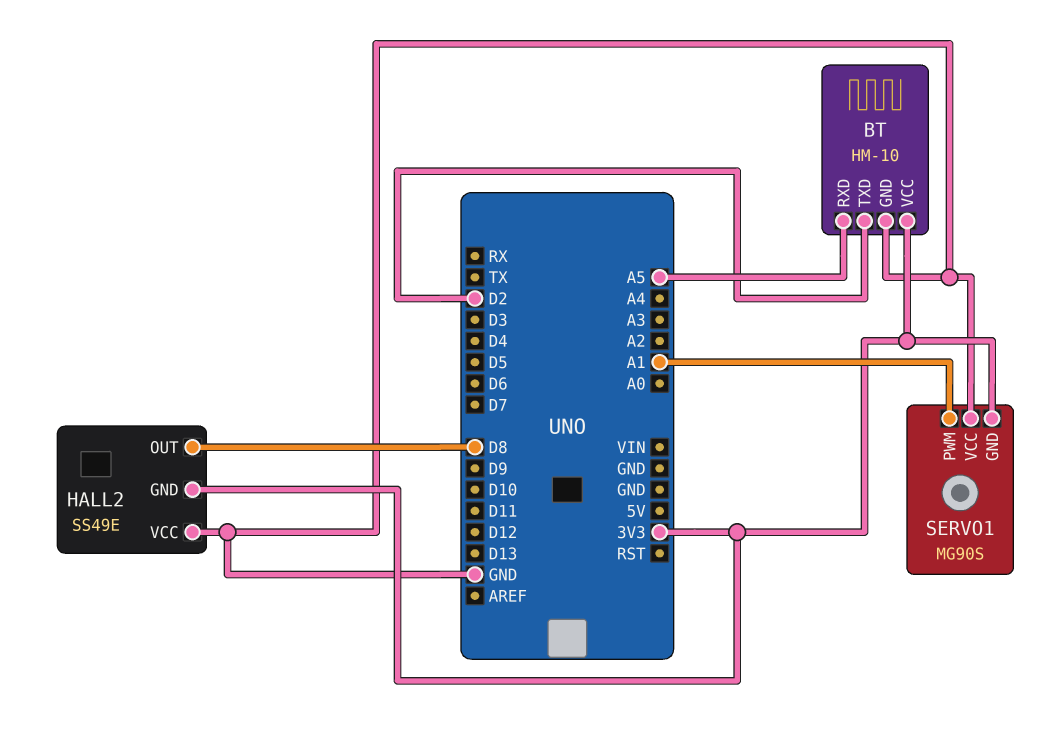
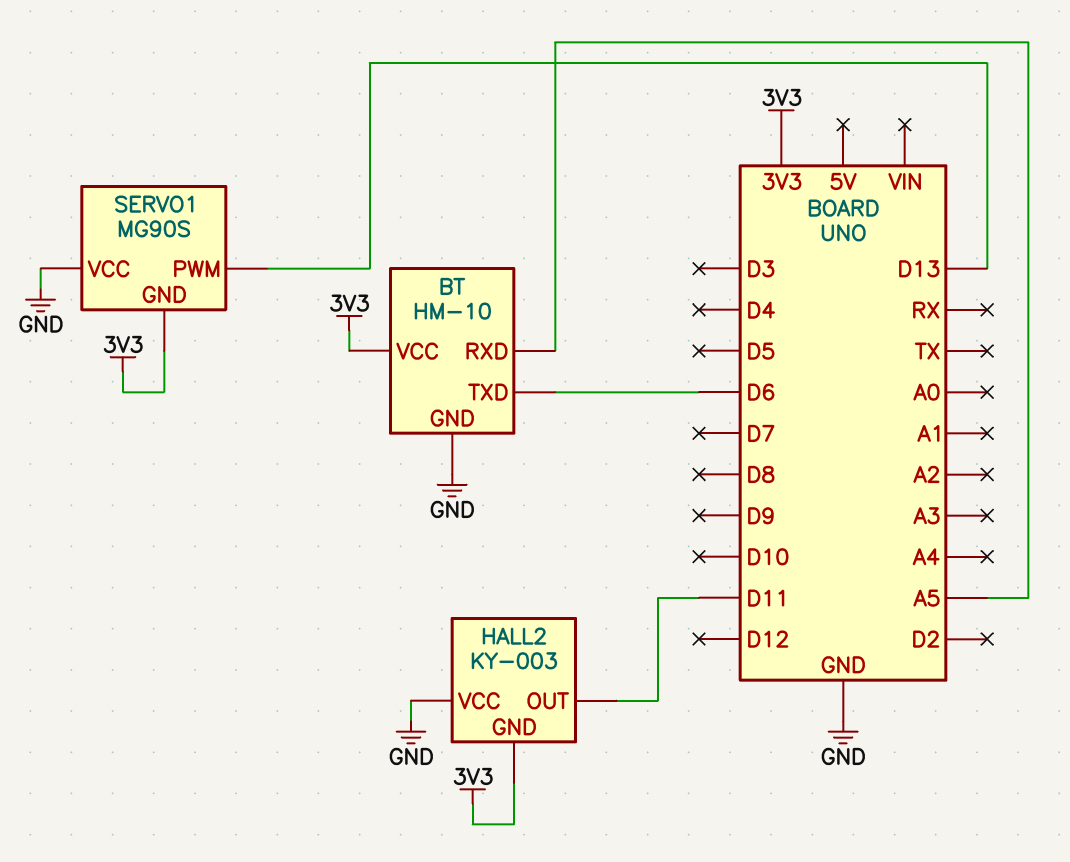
BT pin TXD: D2 -> D6
HALL2: SS49E -> KY-003
HALL2 pin OUT: D8 -> D11
SERVO1 pin PWM: A1 -> D13

